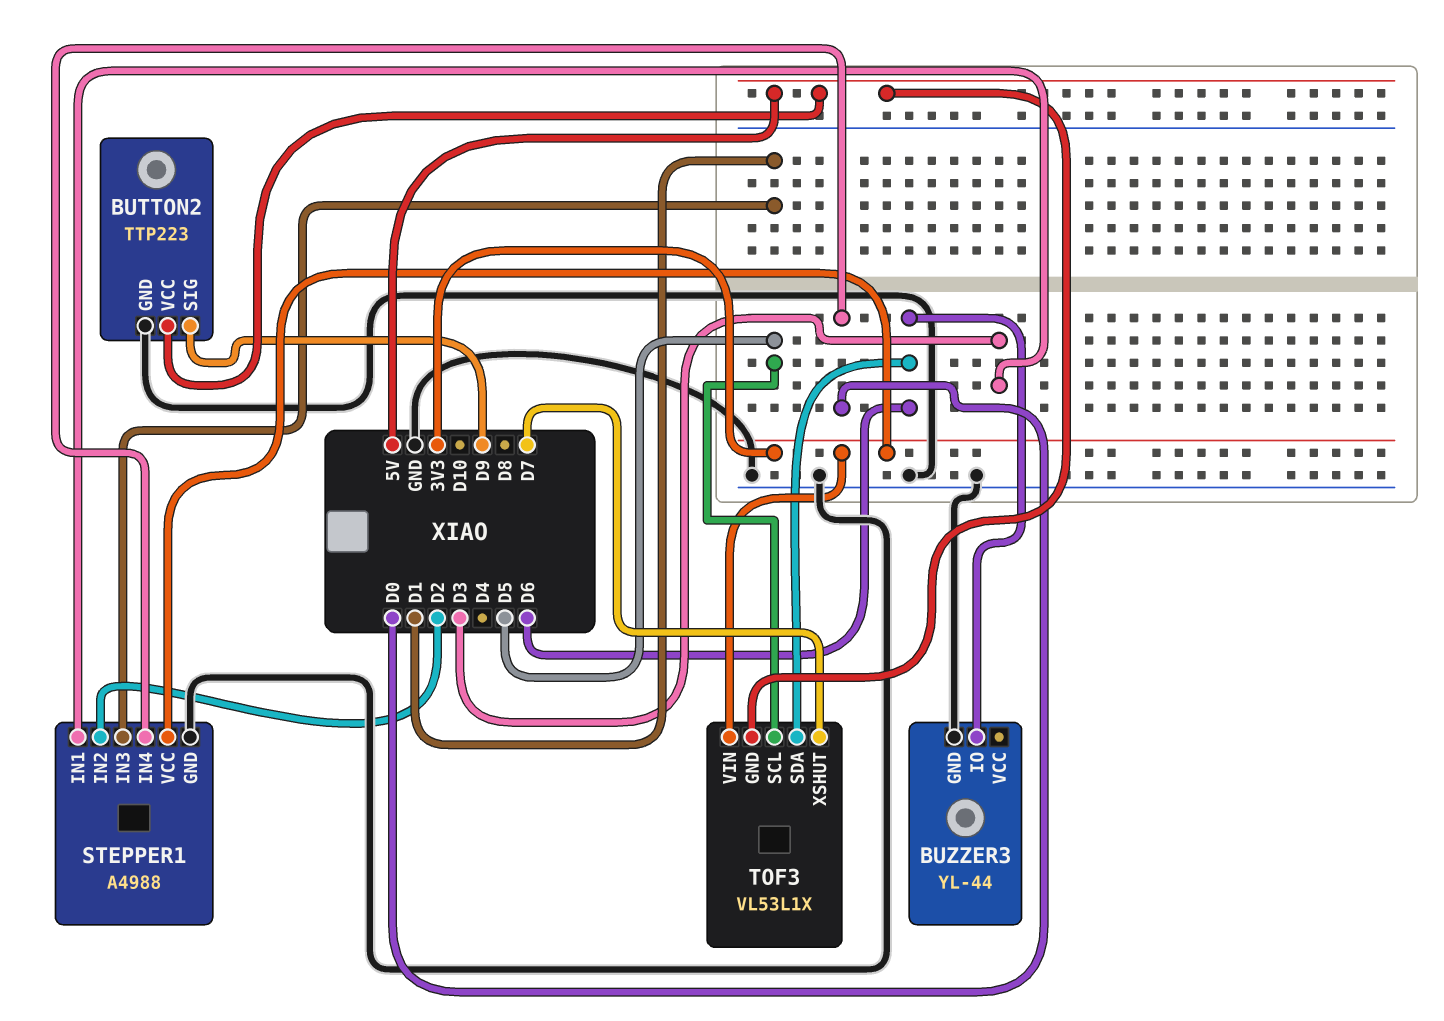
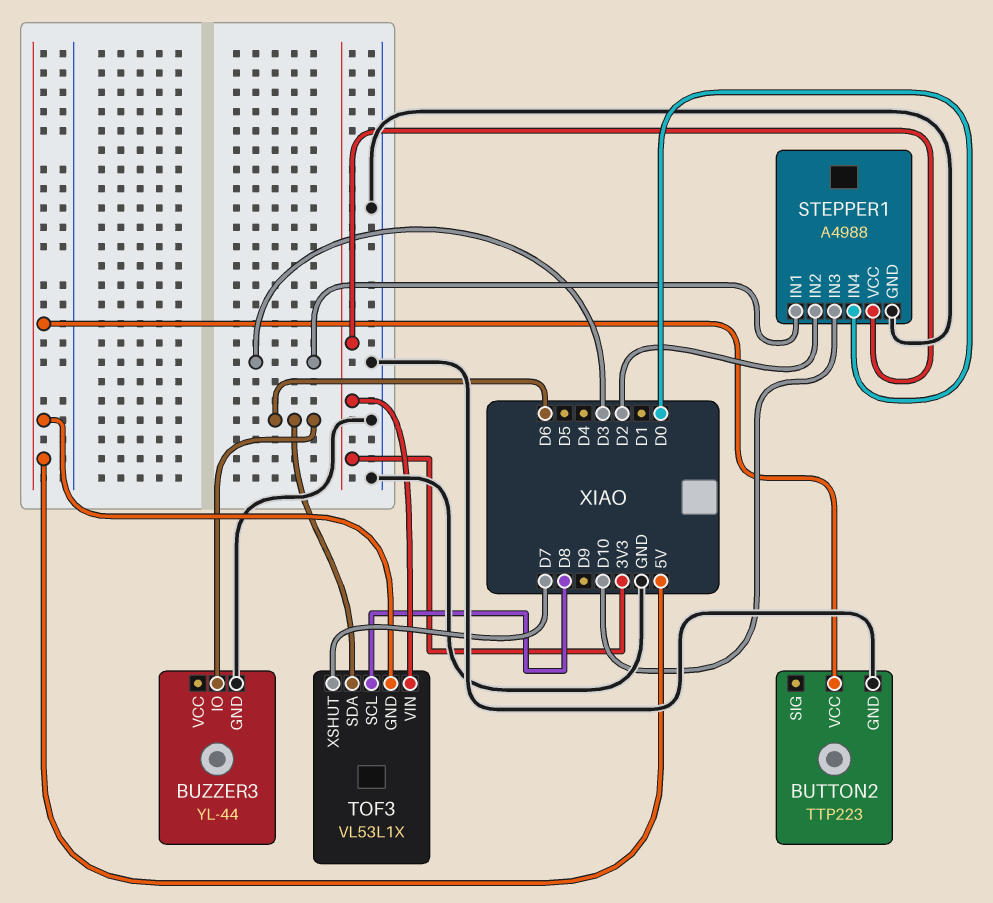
BUTTON2 pin SIG: D9 -> none
STEPPER1 pin IN3: D1 -> D10
TOF3 pin SCL: D5 -> D8

